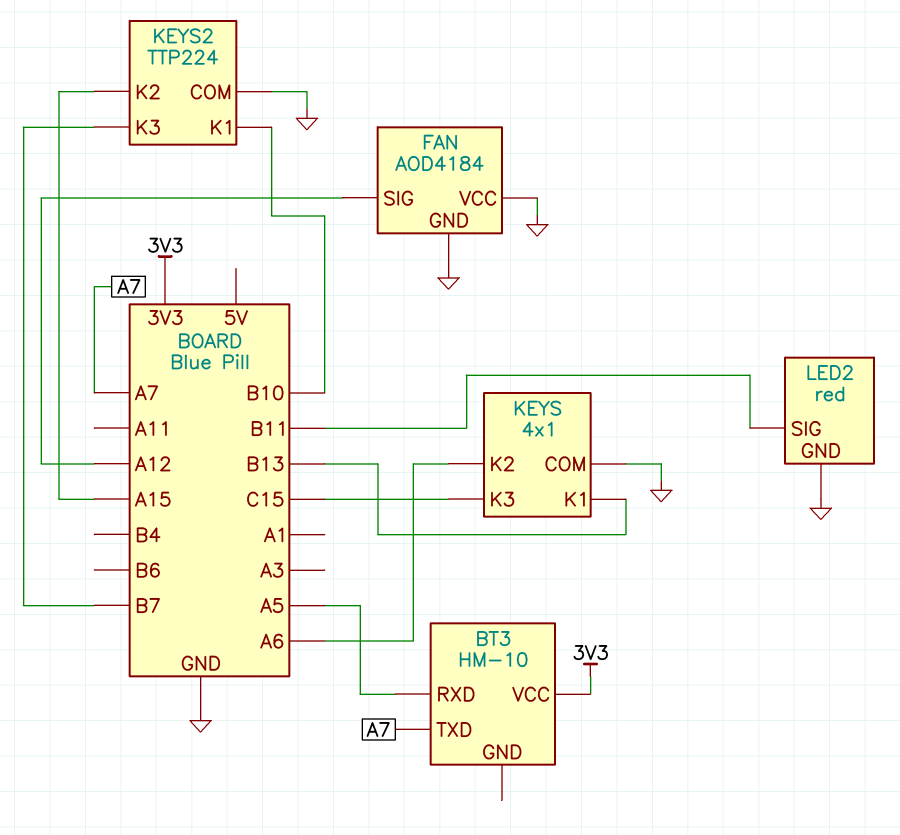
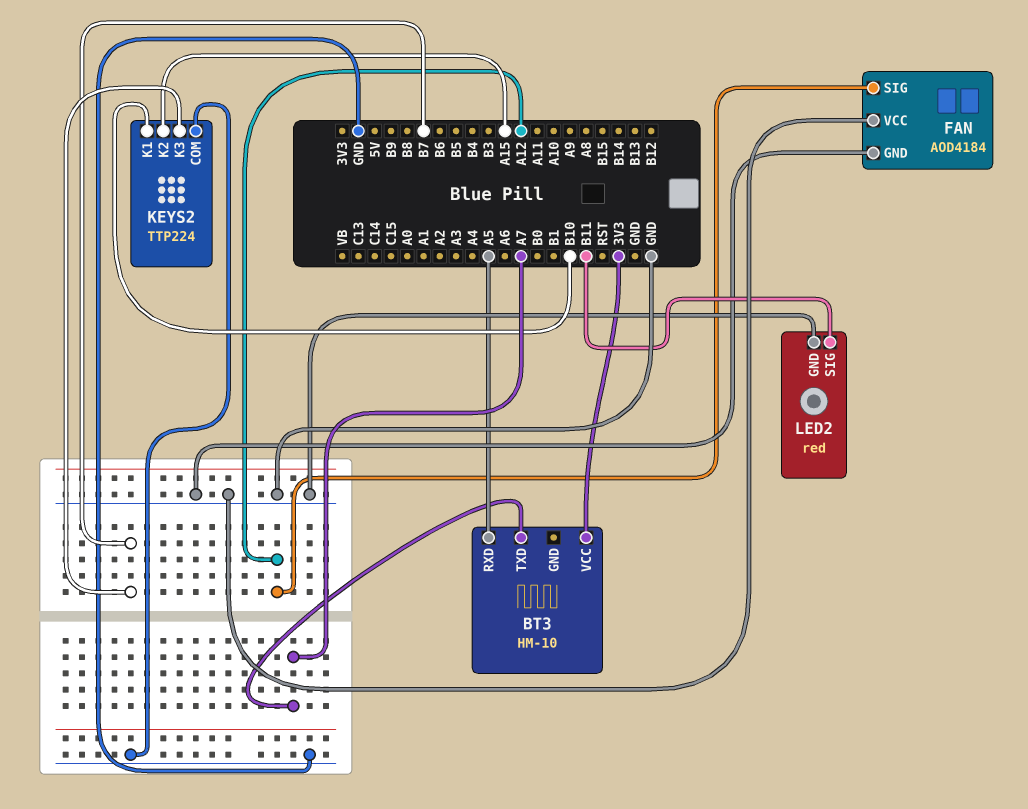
KEYS: 4x1 -> none
KEYS pin COM: GND -> none
KEYS pin K1: B13 -> none
KEYS pin K2: A6 -> none
KEYS pin K3: C15 -> none

